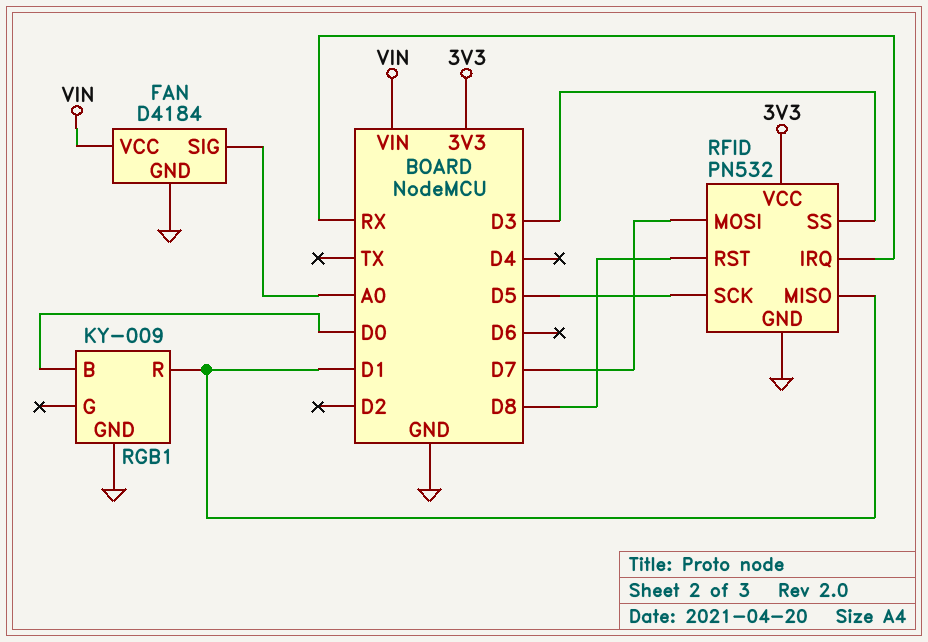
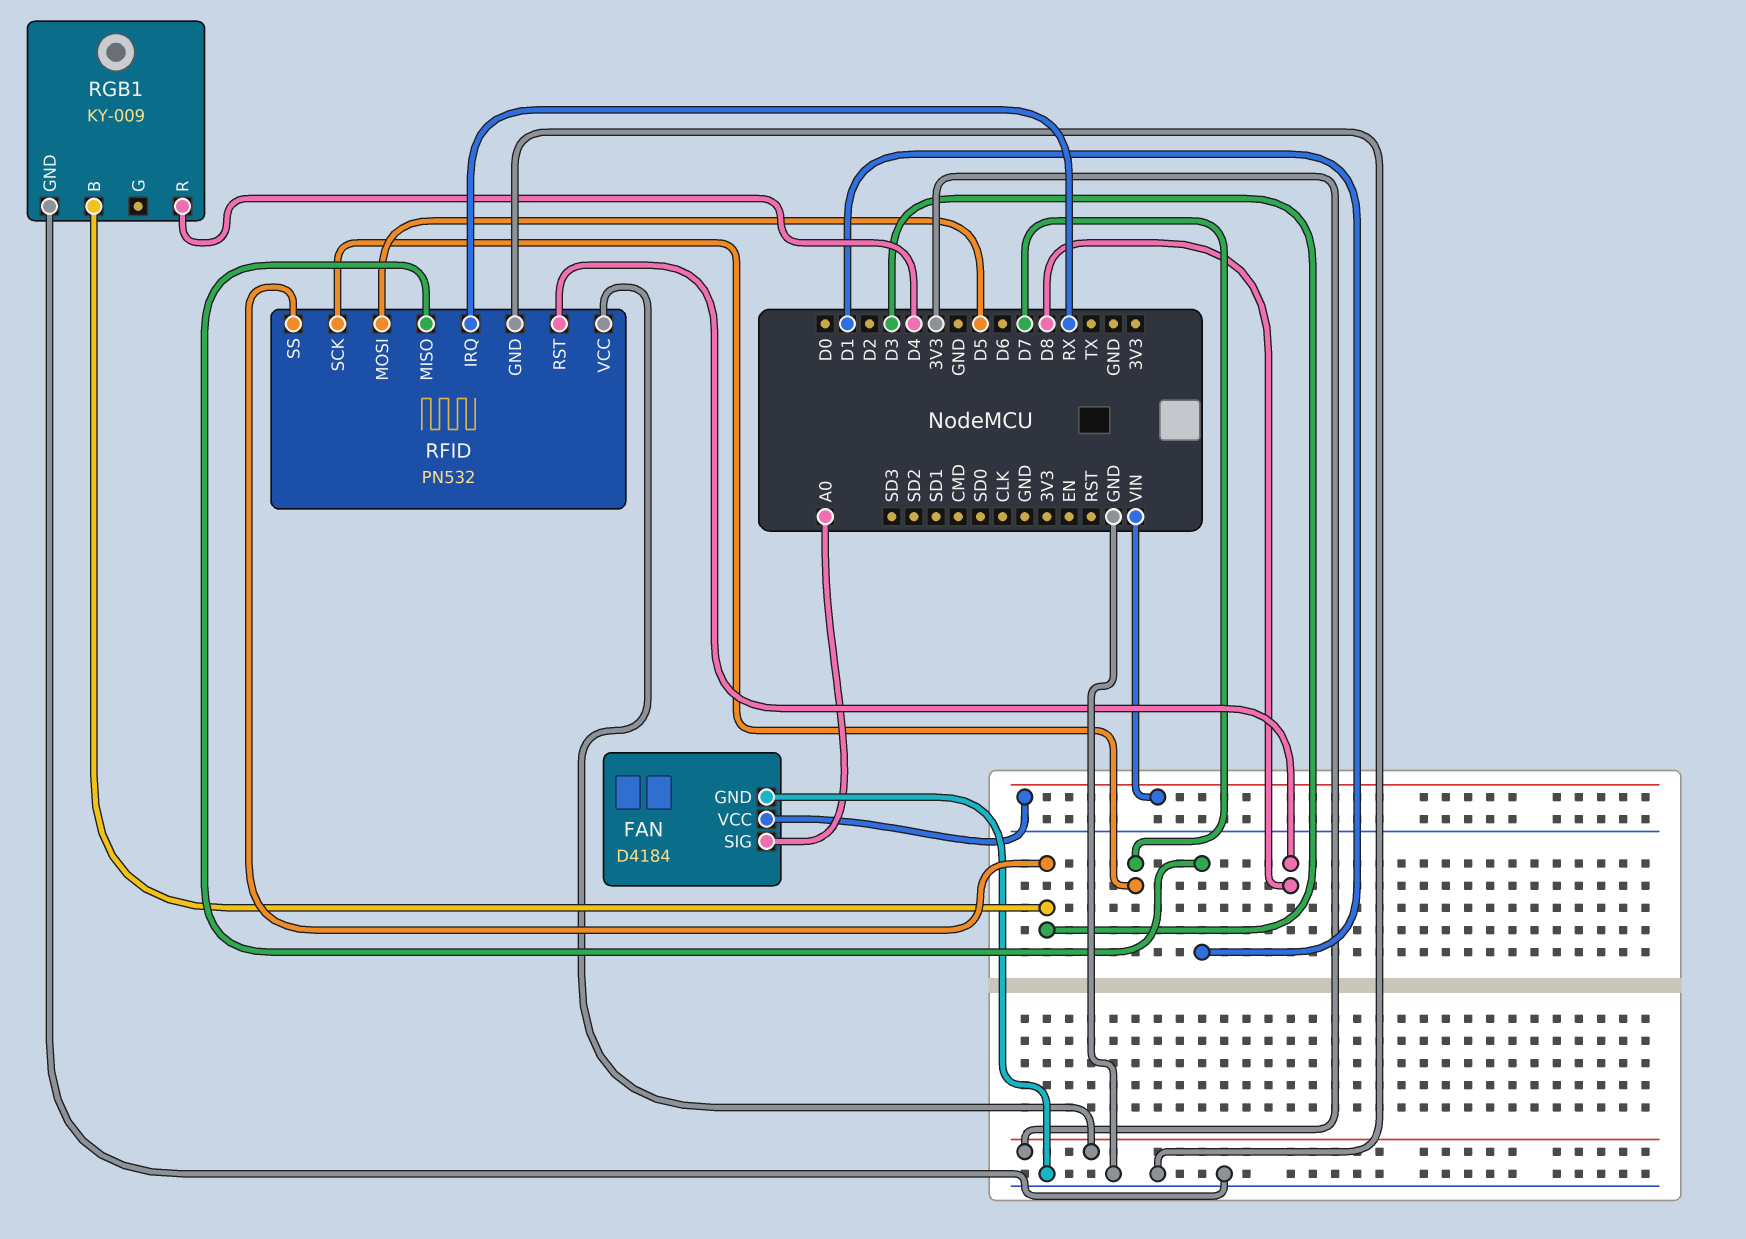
RFID pin MOSI: D7 -> D5
RFID pin SCK: D5 -> D7
RGB1 pin B: D0 -> D3
RGB1 pin R: D1 -> D4

